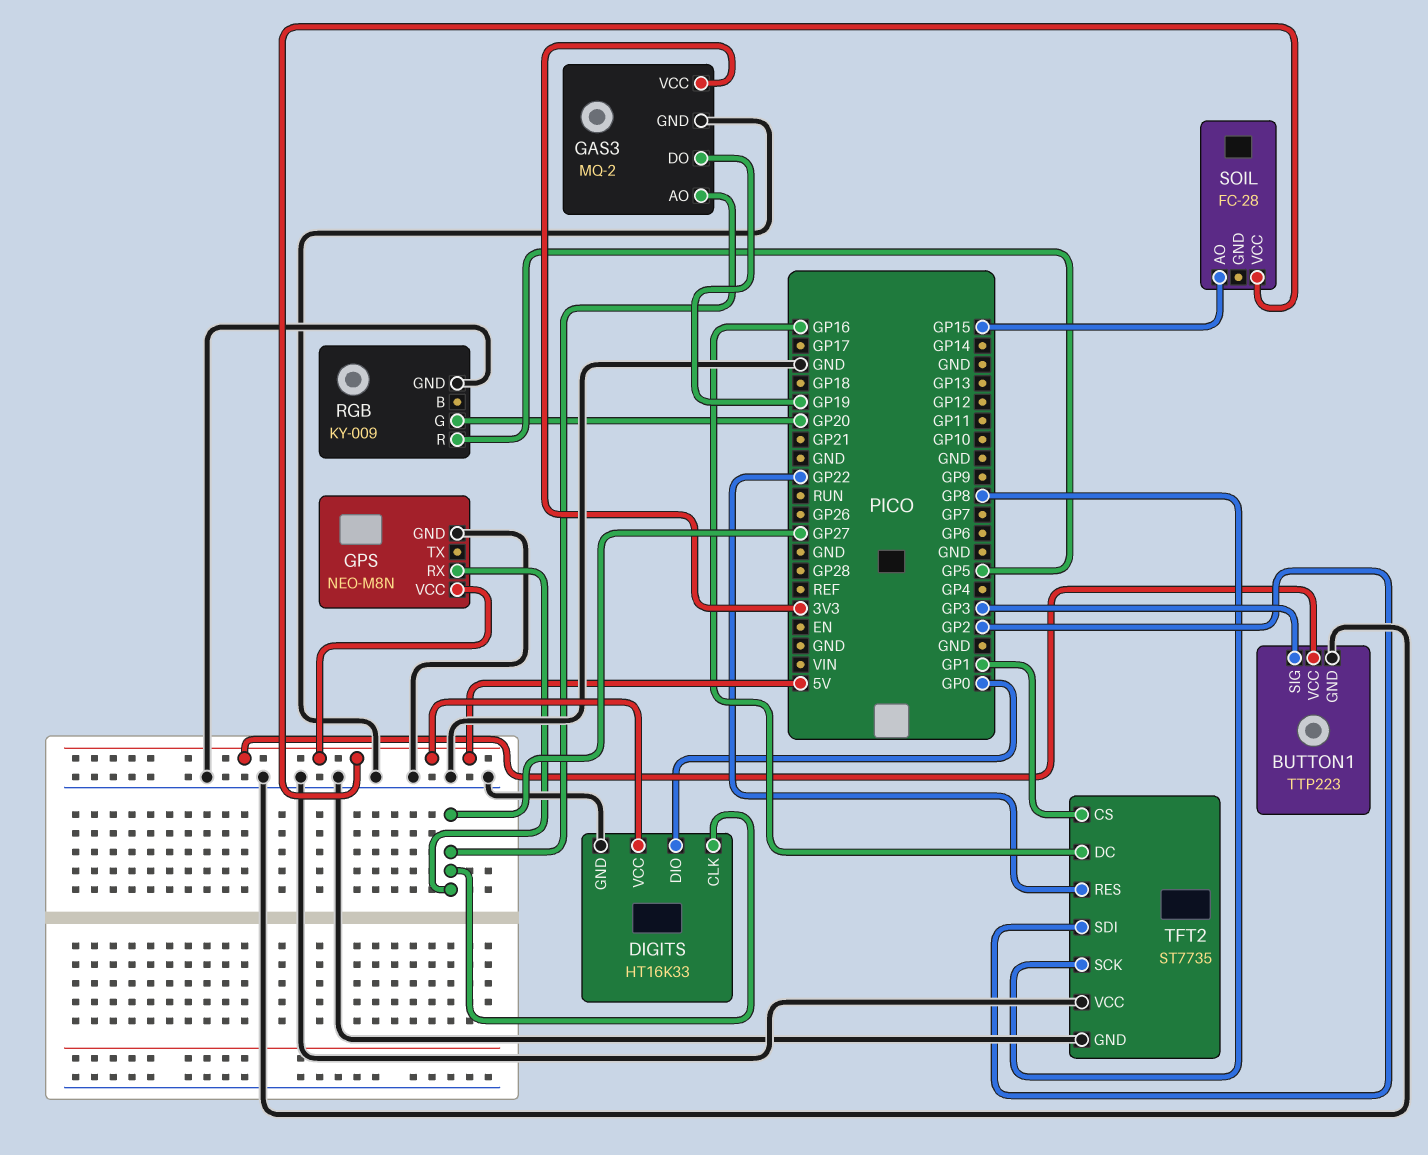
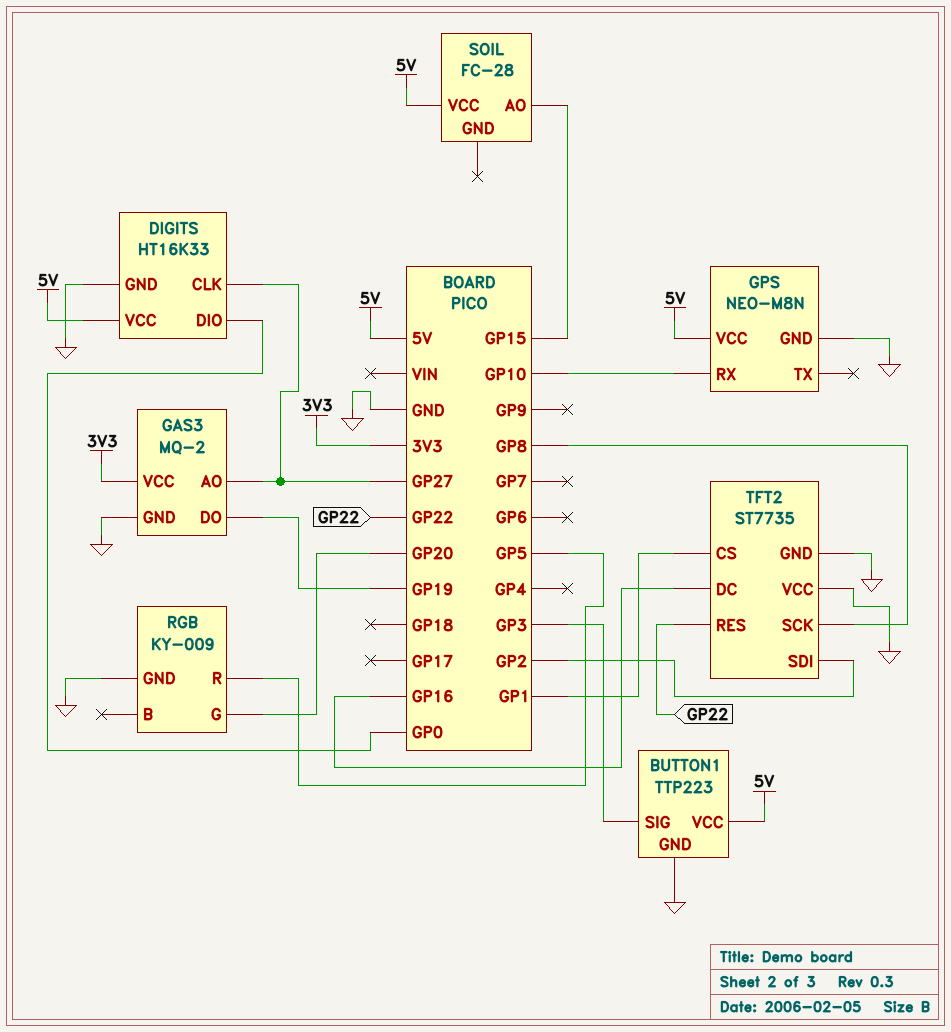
GPS pin RX: GP27 -> GP10

